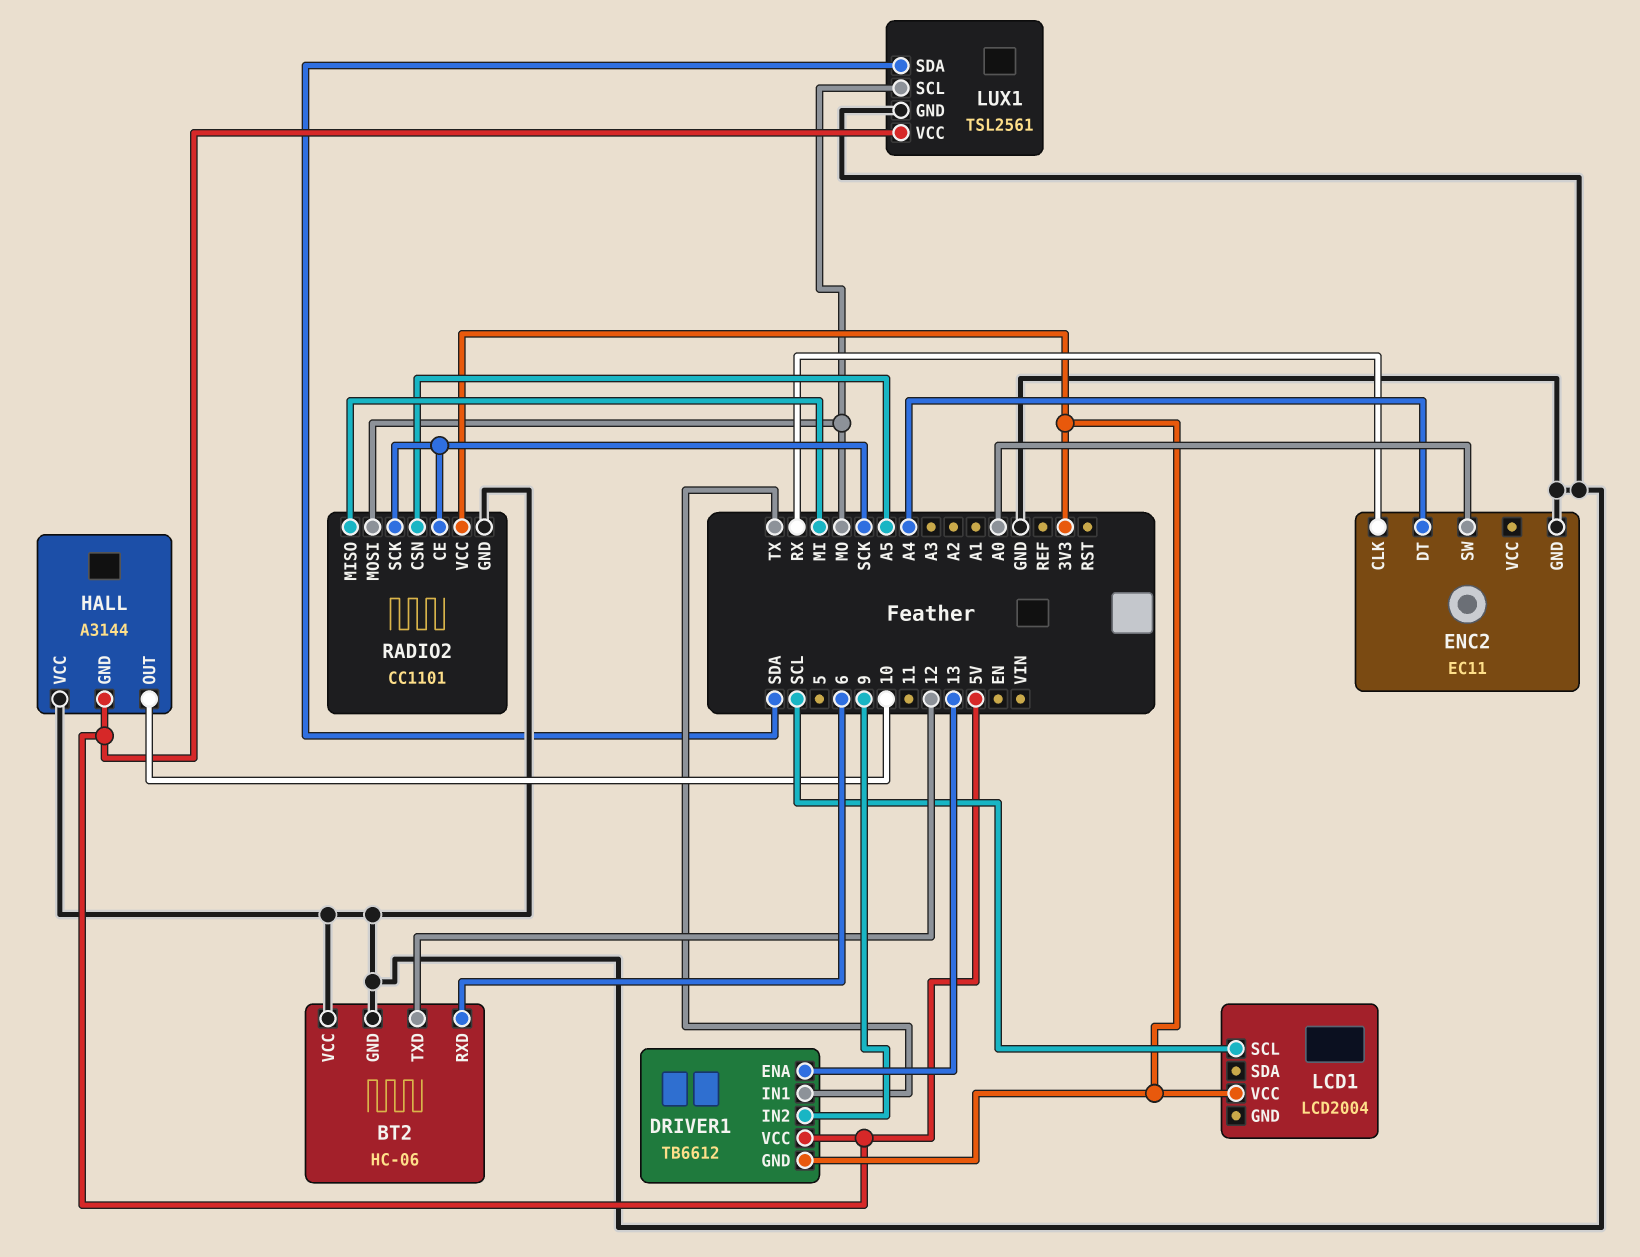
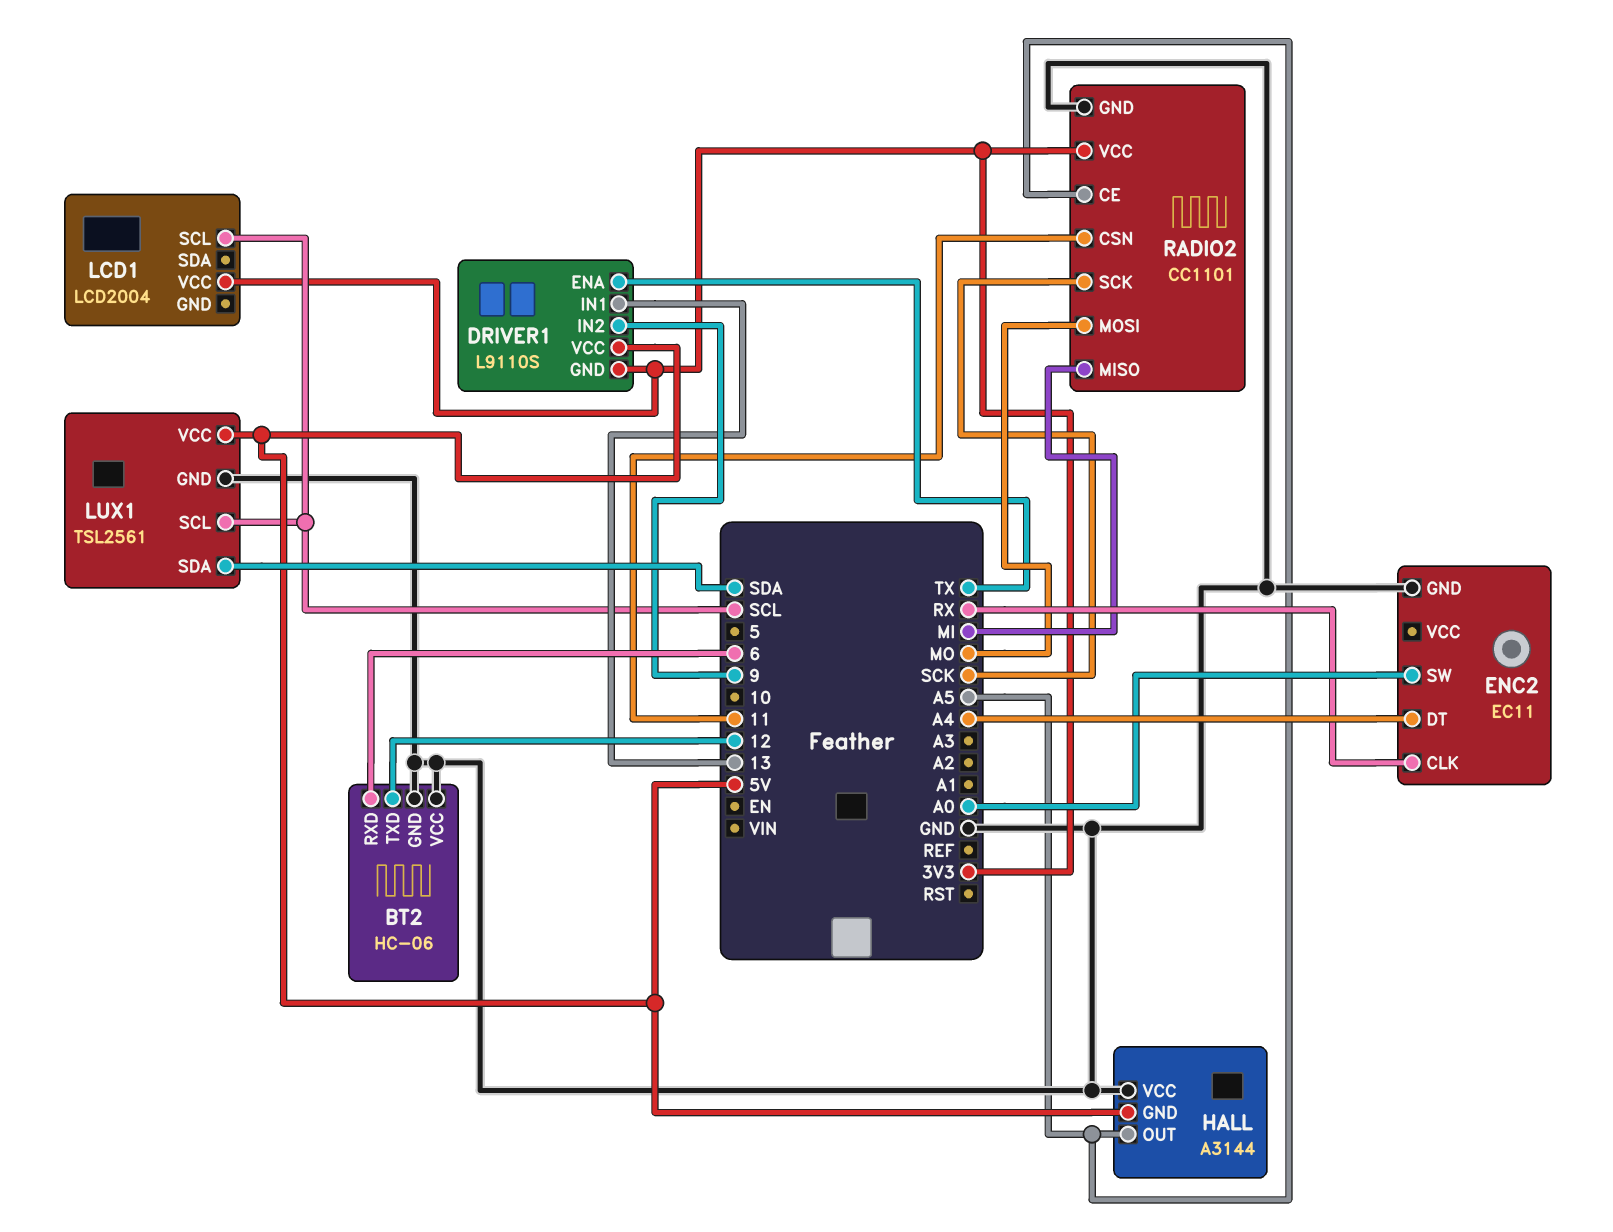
DRIVER1: TB6612 -> L9110S
DRIVER1 pin ENA: 13 -> TX
DRIVER1 pin IN1: TX -> 13
HALL pin OUT: 10 -> A5
LUX1 pin SCL: MO -> SCL
RADIO2 pin CE: SCK -> A5
RADIO2 pin CSN: A5 -> 11

